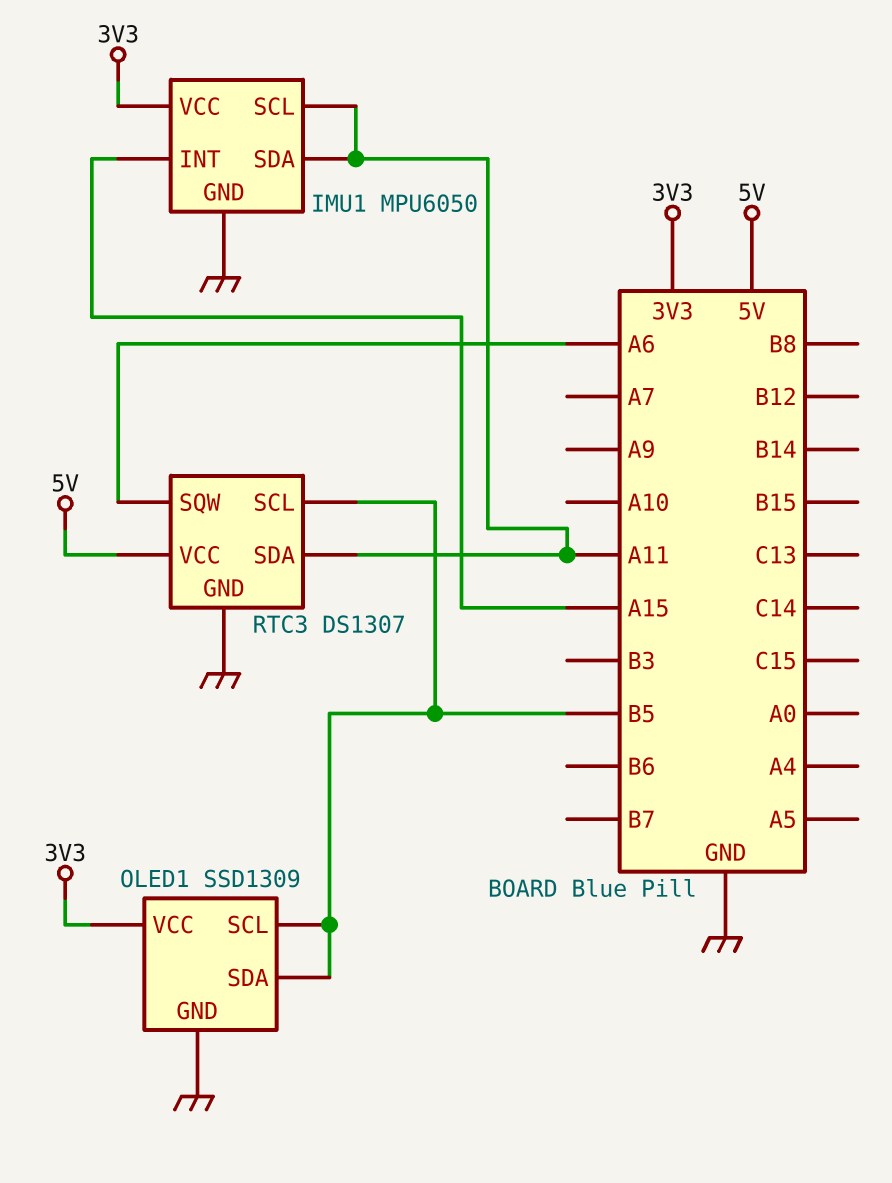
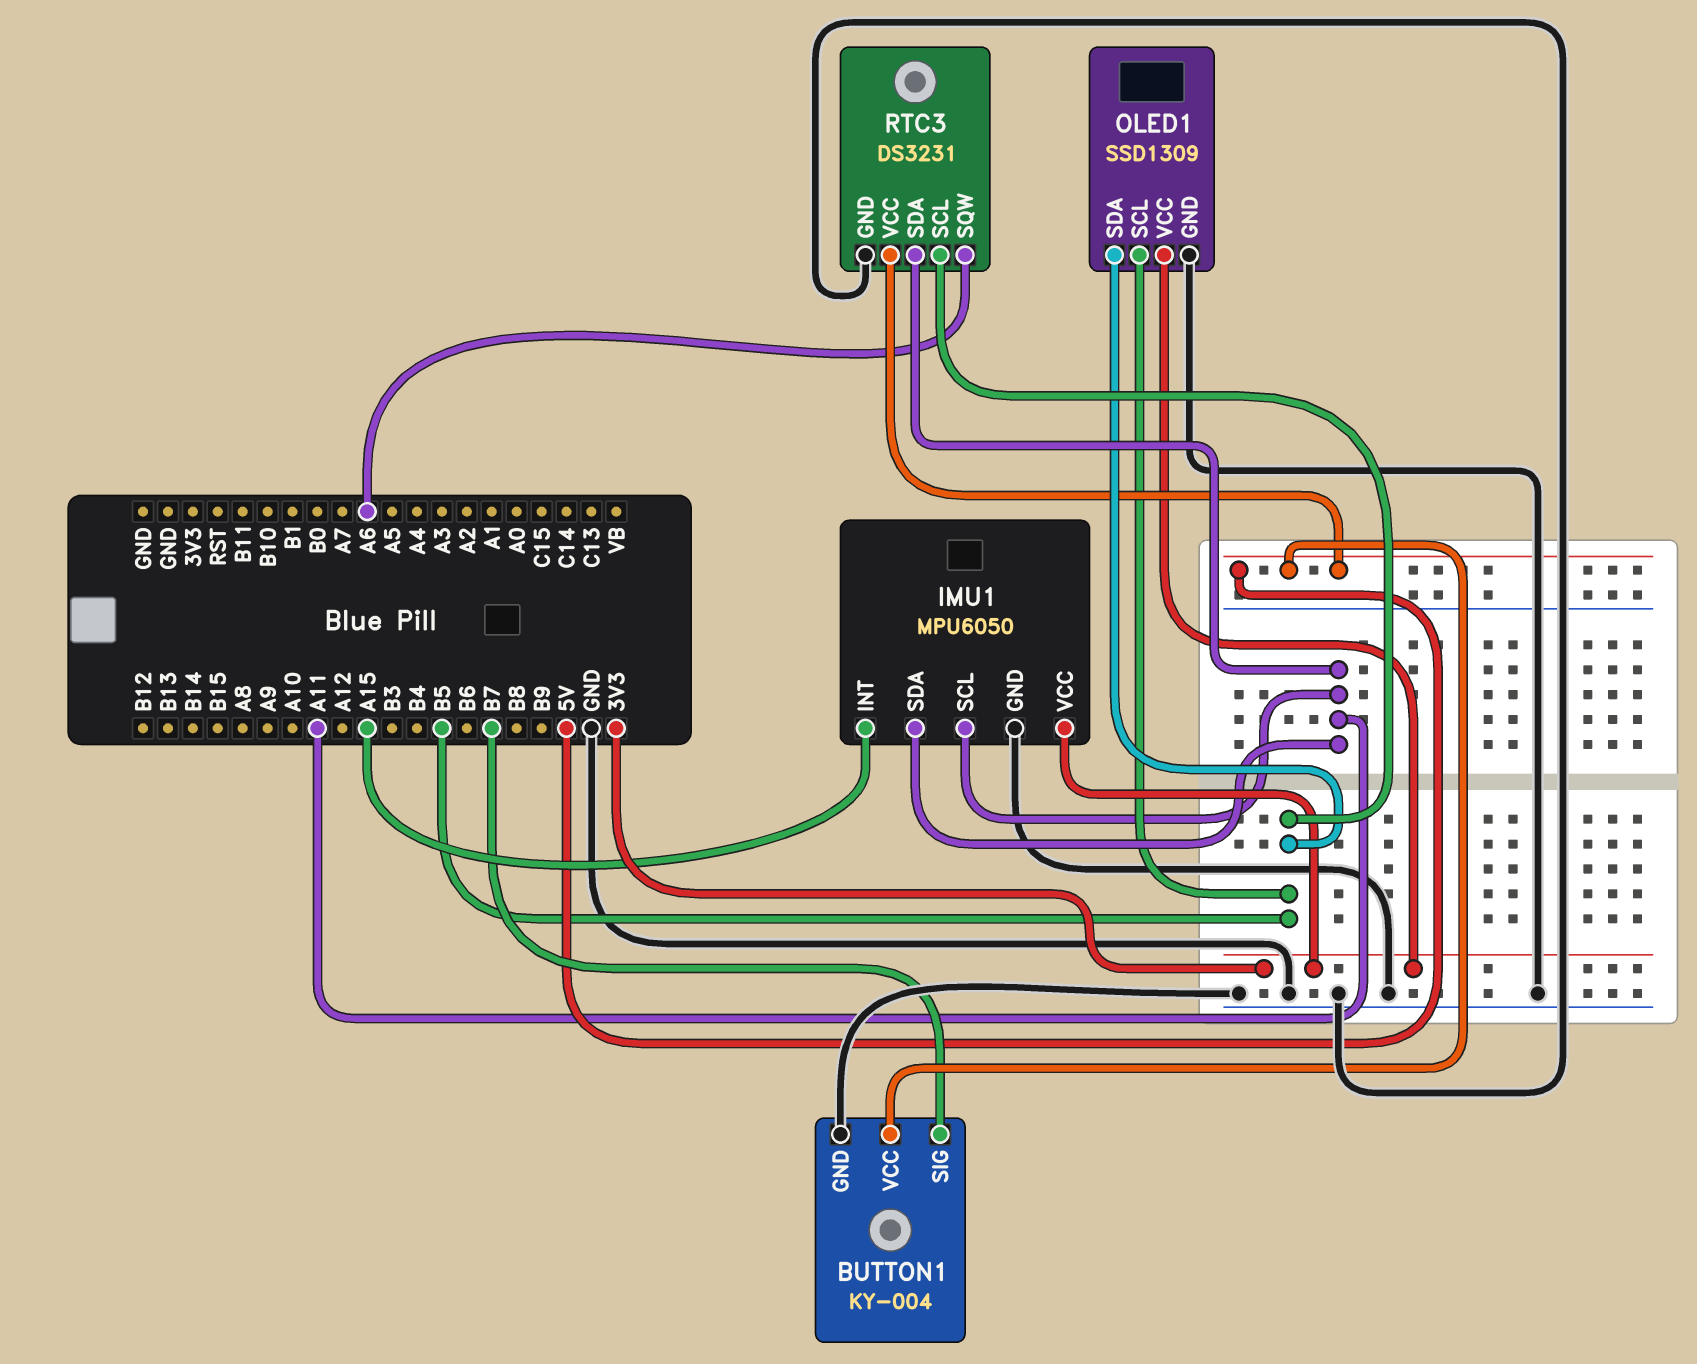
BUTTON1: none -> KY-004
BUTTON1 pin GND: none -> GND
BUTTON1 pin SIG: none -> B7
BUTTON1 pin VCC: none -> 5V
RTC3: DS1307 -> DS3231

